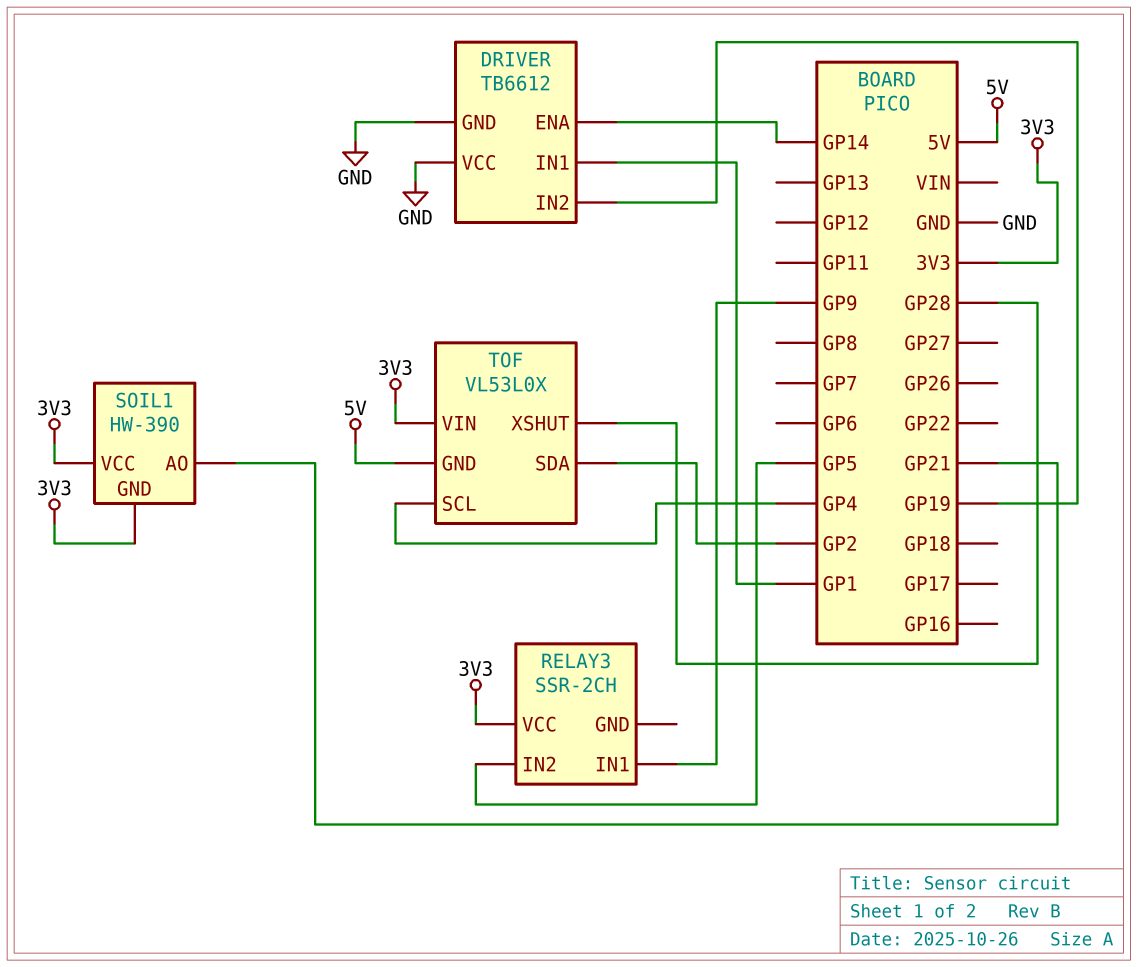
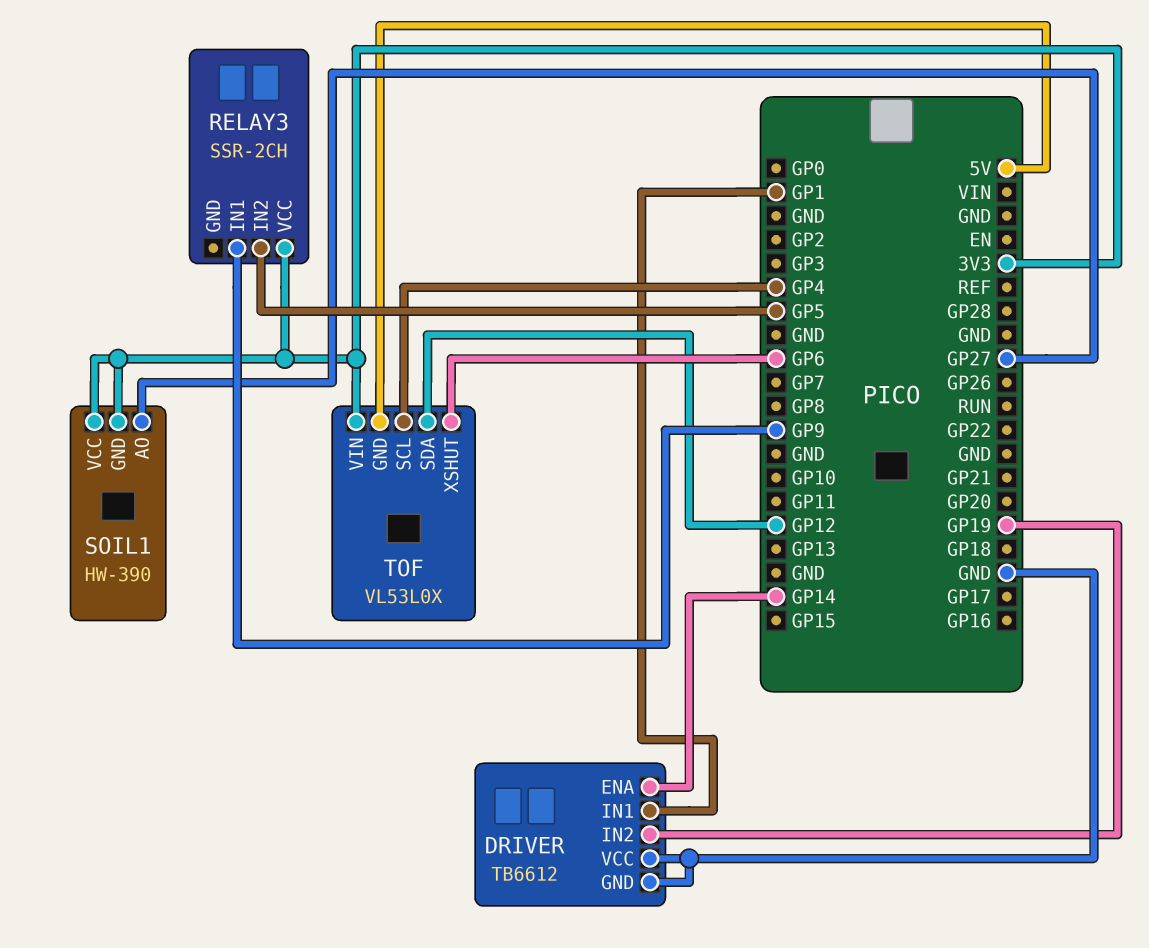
SOIL1 pin AO: GP21 -> GP27
TOF pin SDA: GP2 -> GP12
TOF pin XSHUT: GP28 -> GP6

